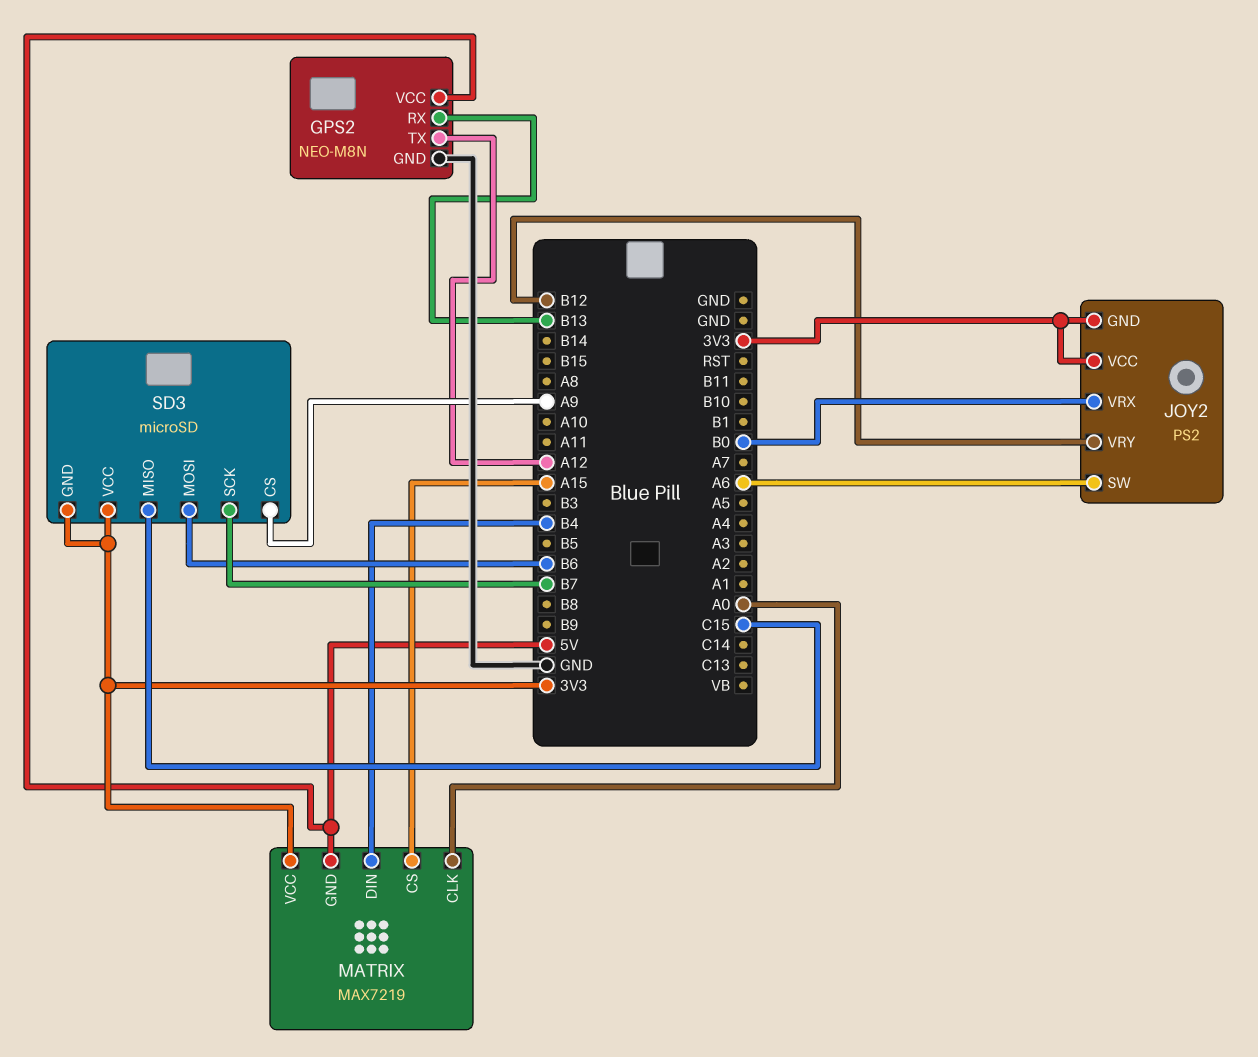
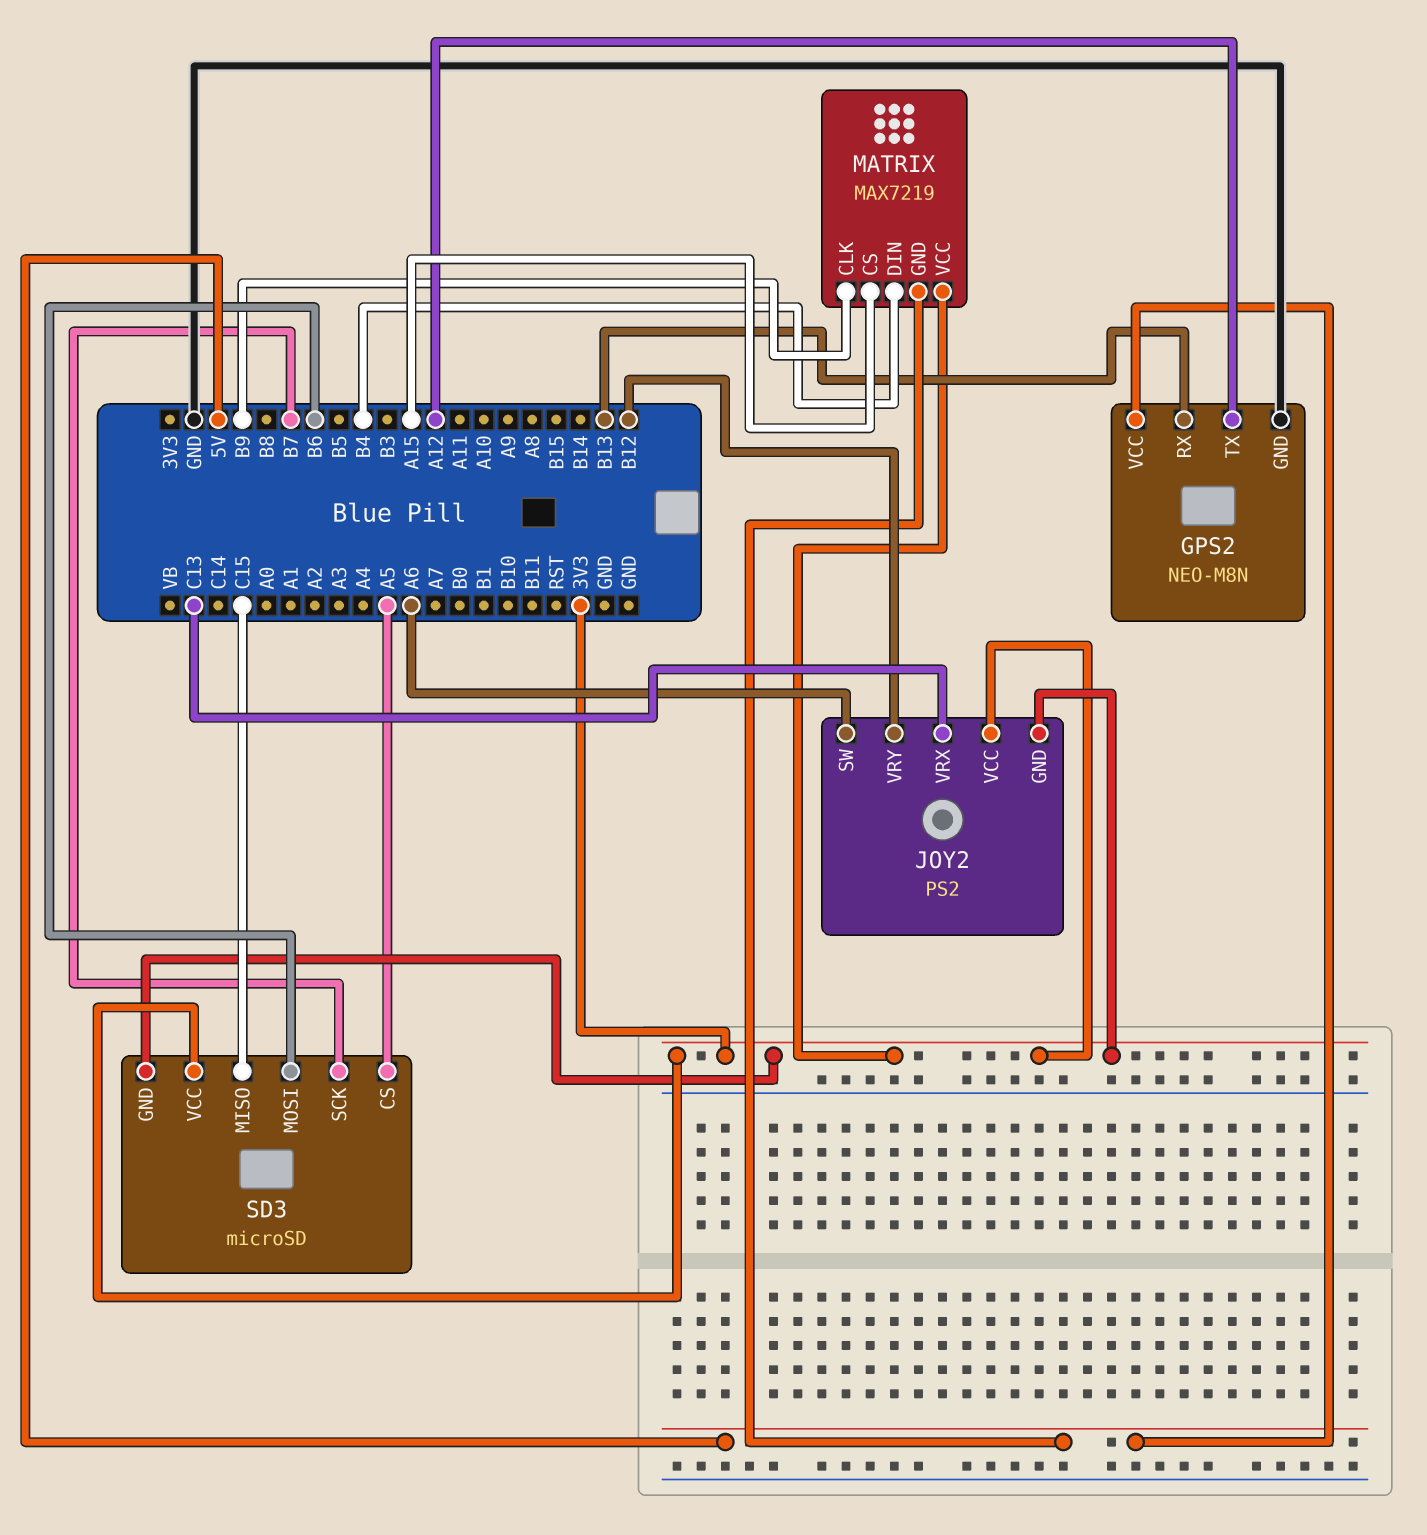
JOY2 pin VRX: B0 -> C13
MATRIX pin CLK: A0 -> B9
SD3 pin CS: A9 -> A5

